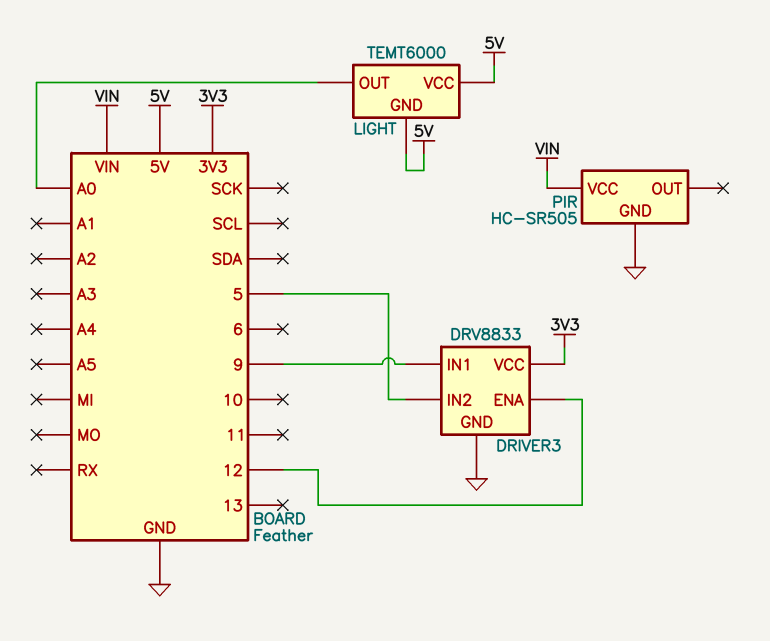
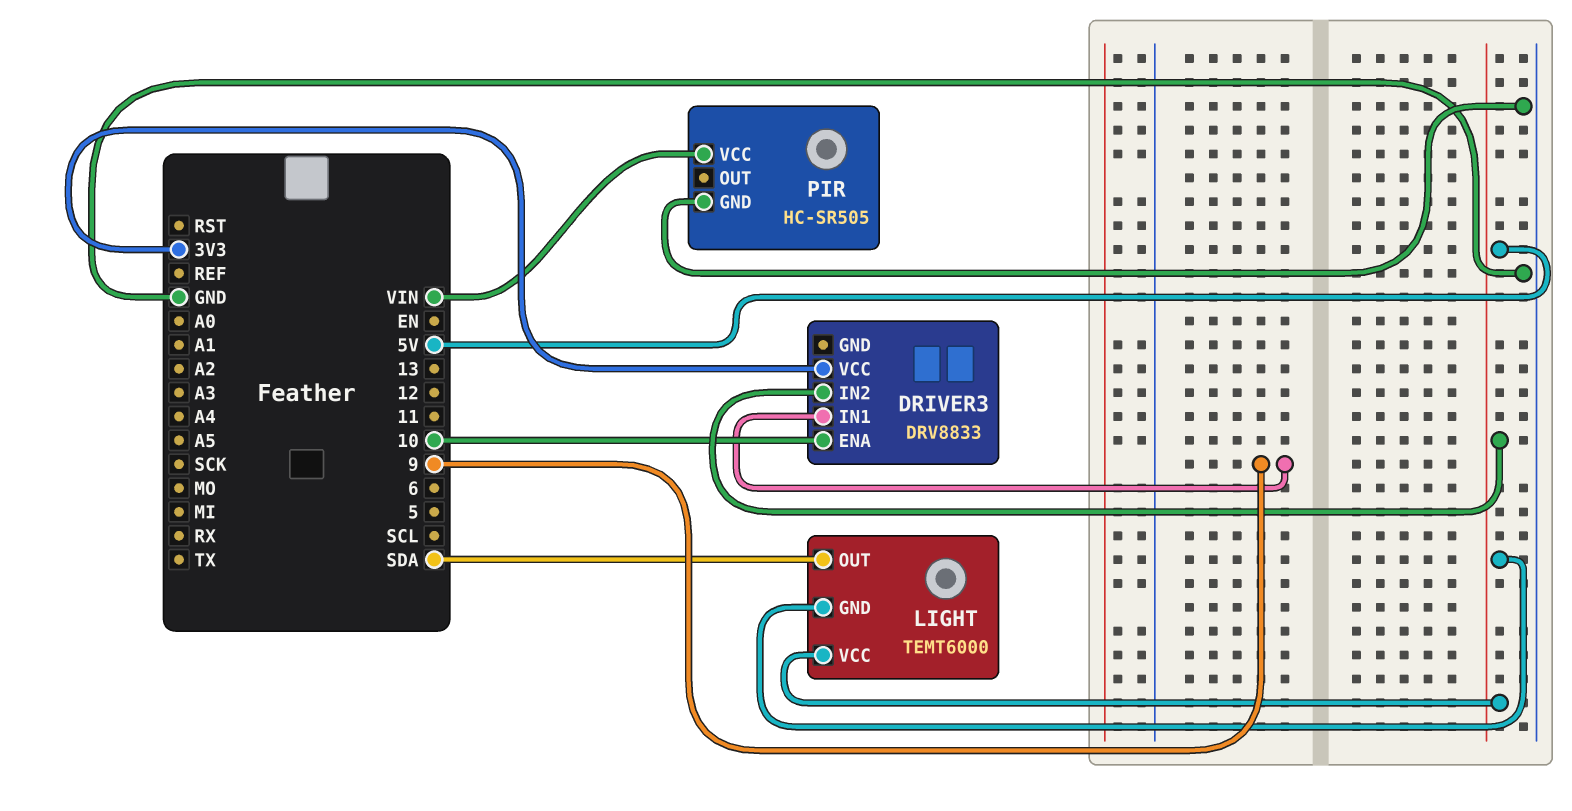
DRIVER3 pin ENA: 12 -> 10
DRIVER3 pin GND: GND -> none
DRIVER3 pin IN2: 5 -> 5V
LIGHT pin OUT: A0 -> SDA

